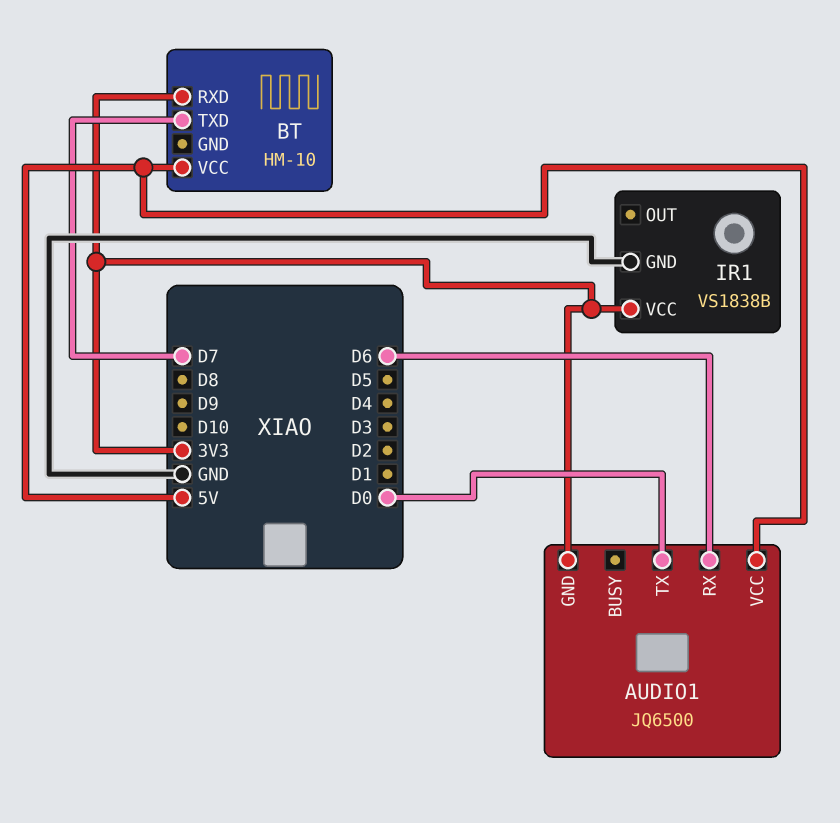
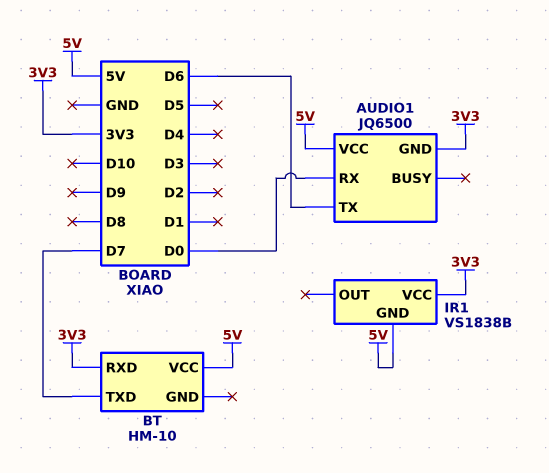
AUDIO1 pin RX: D6 -> D0
AUDIO1 pin TX: D0 -> D6
IR1 pin GND: GND -> 5V

